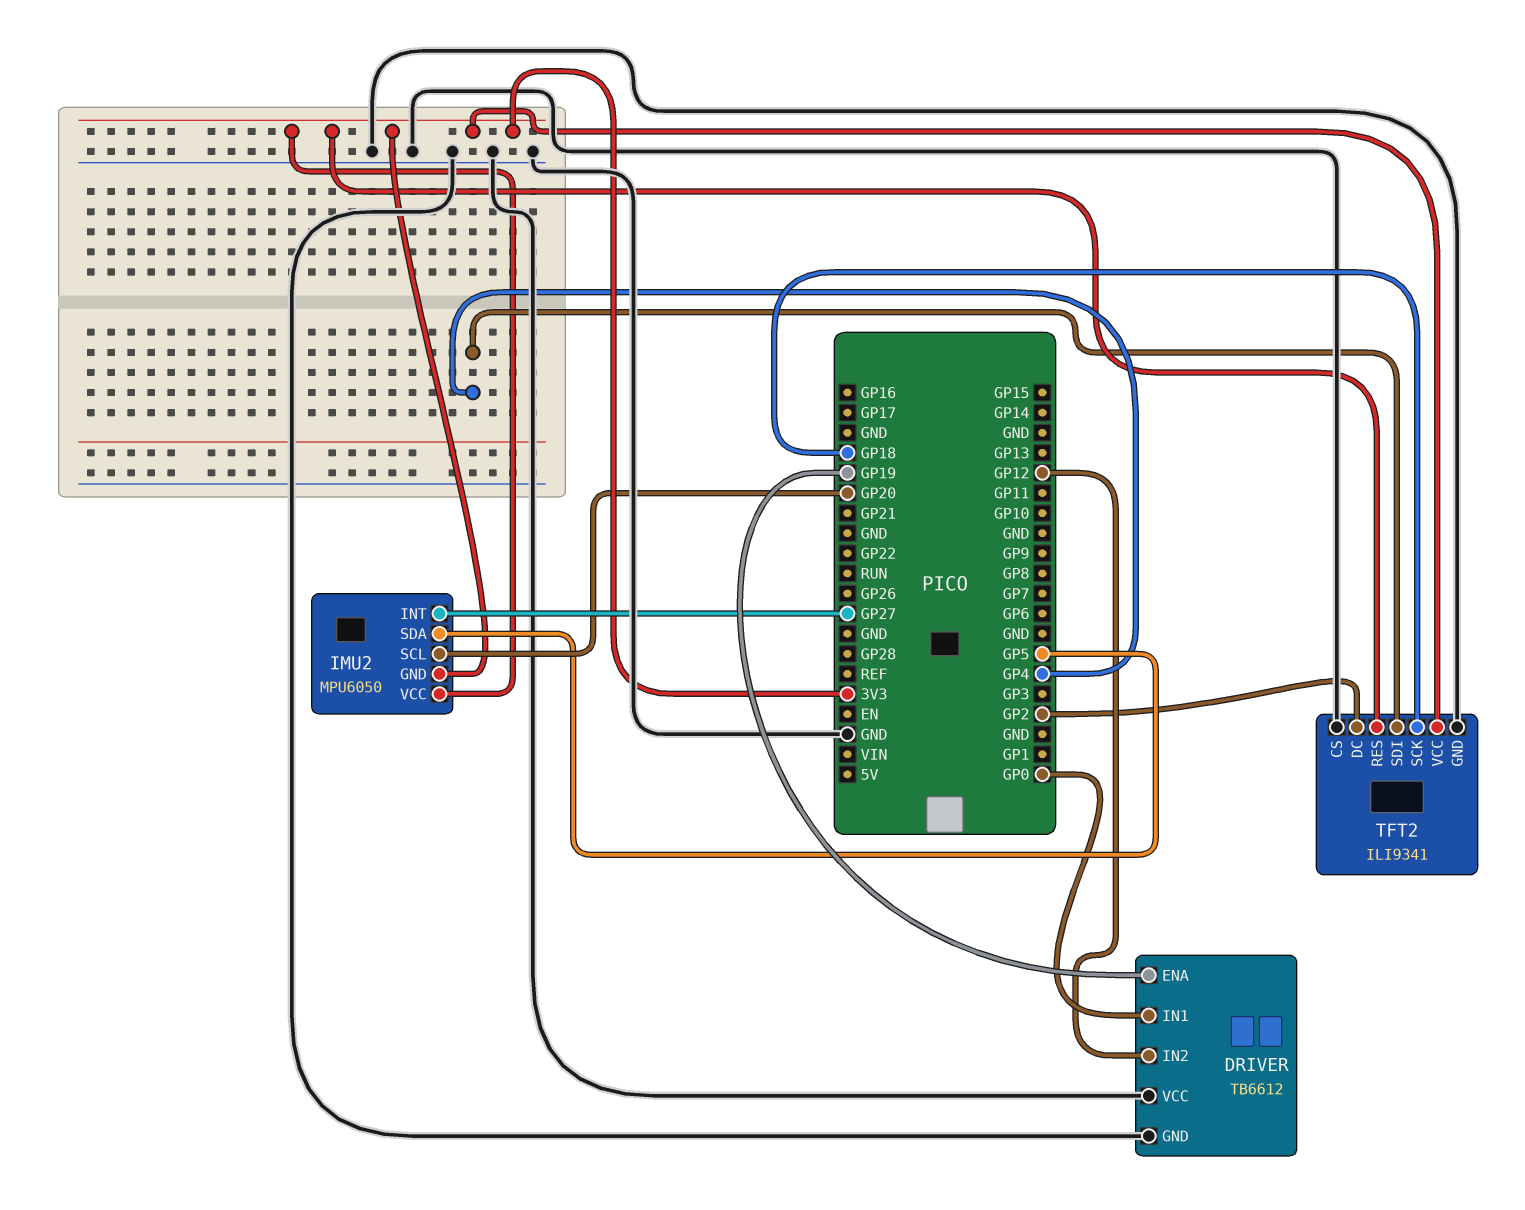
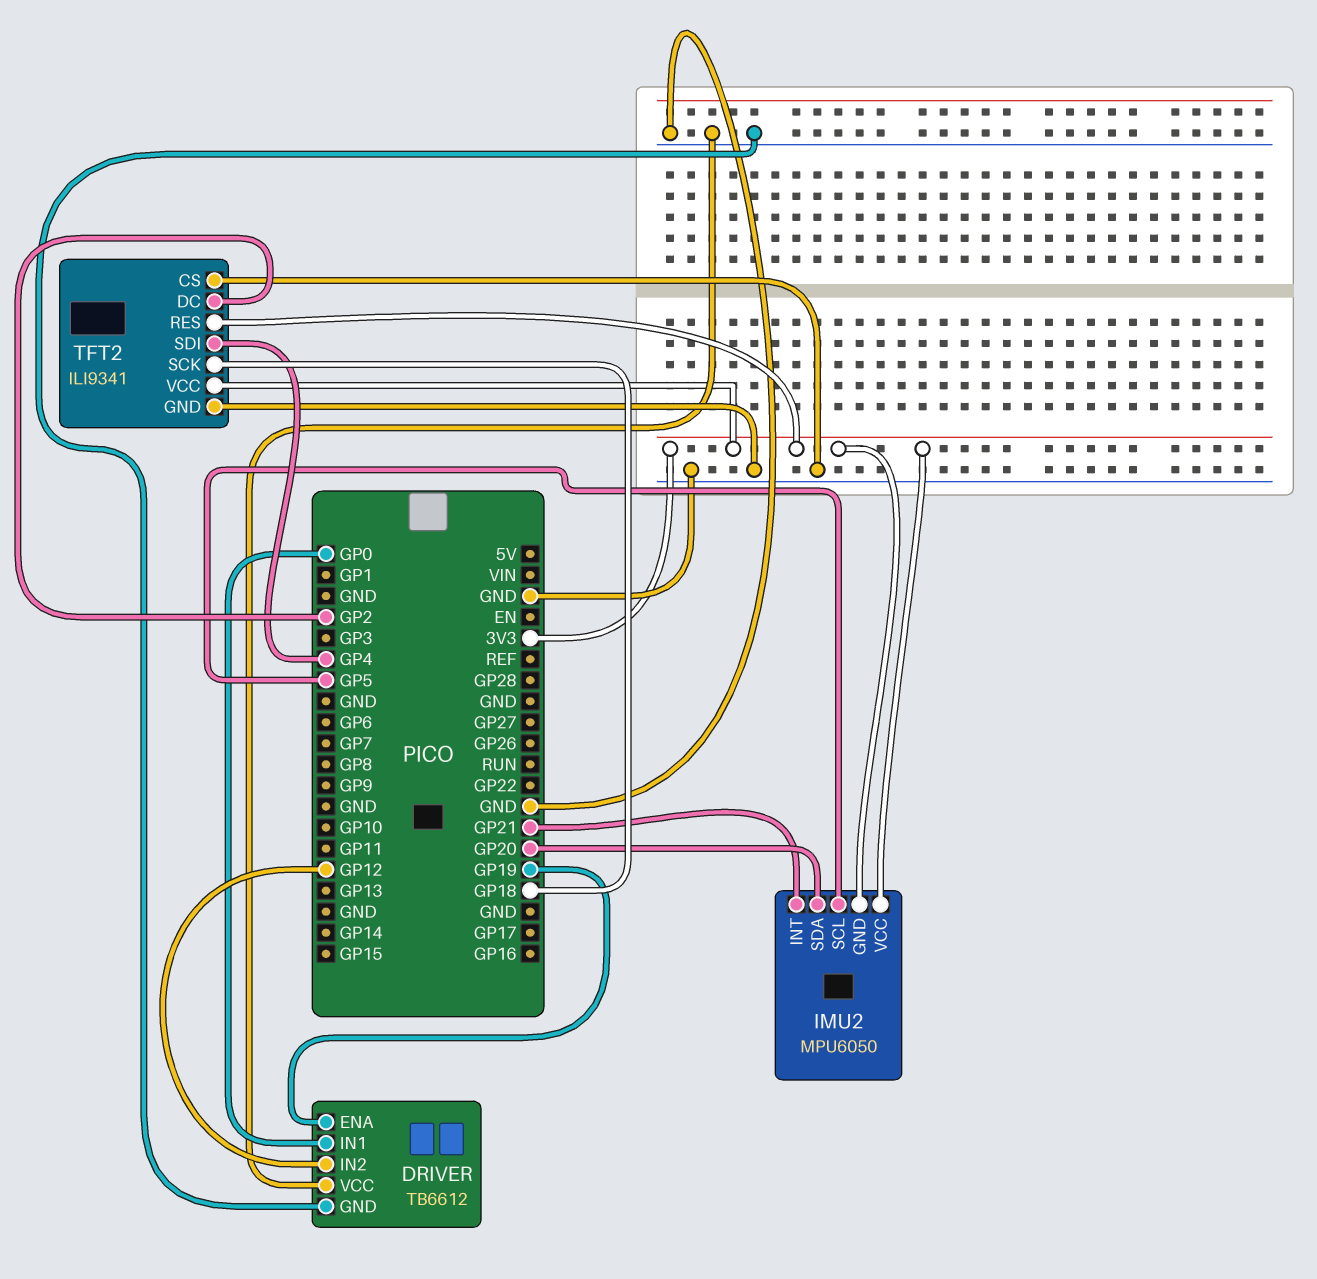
IMU2 pin INT: GP27 -> GP21
IMU2 pin SCL: GP20 -> GP5
IMU2 pin SDA: GP5 -> GP20

